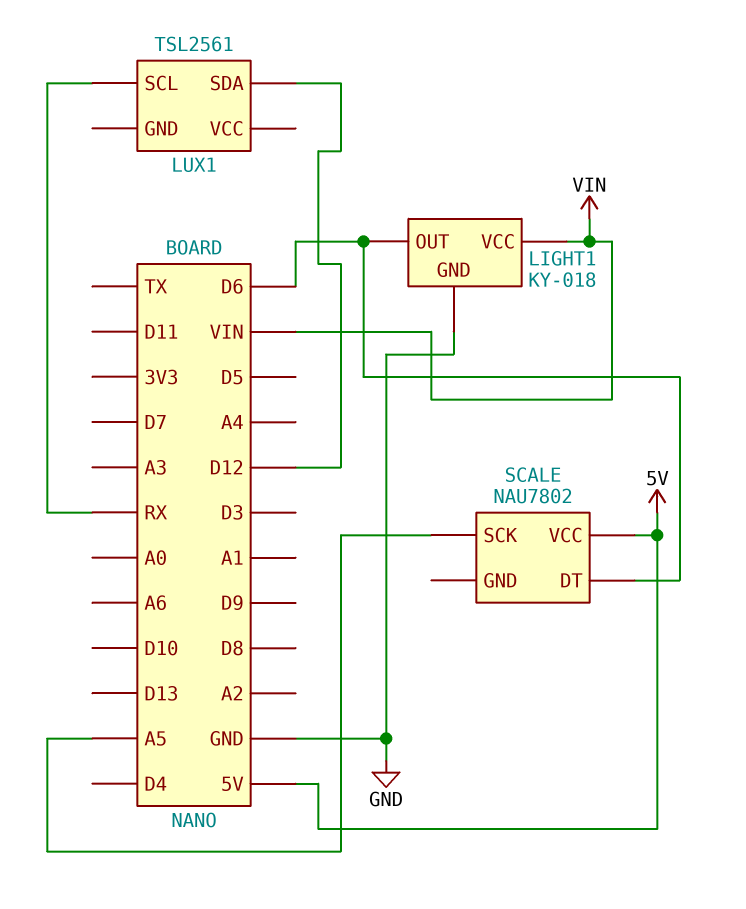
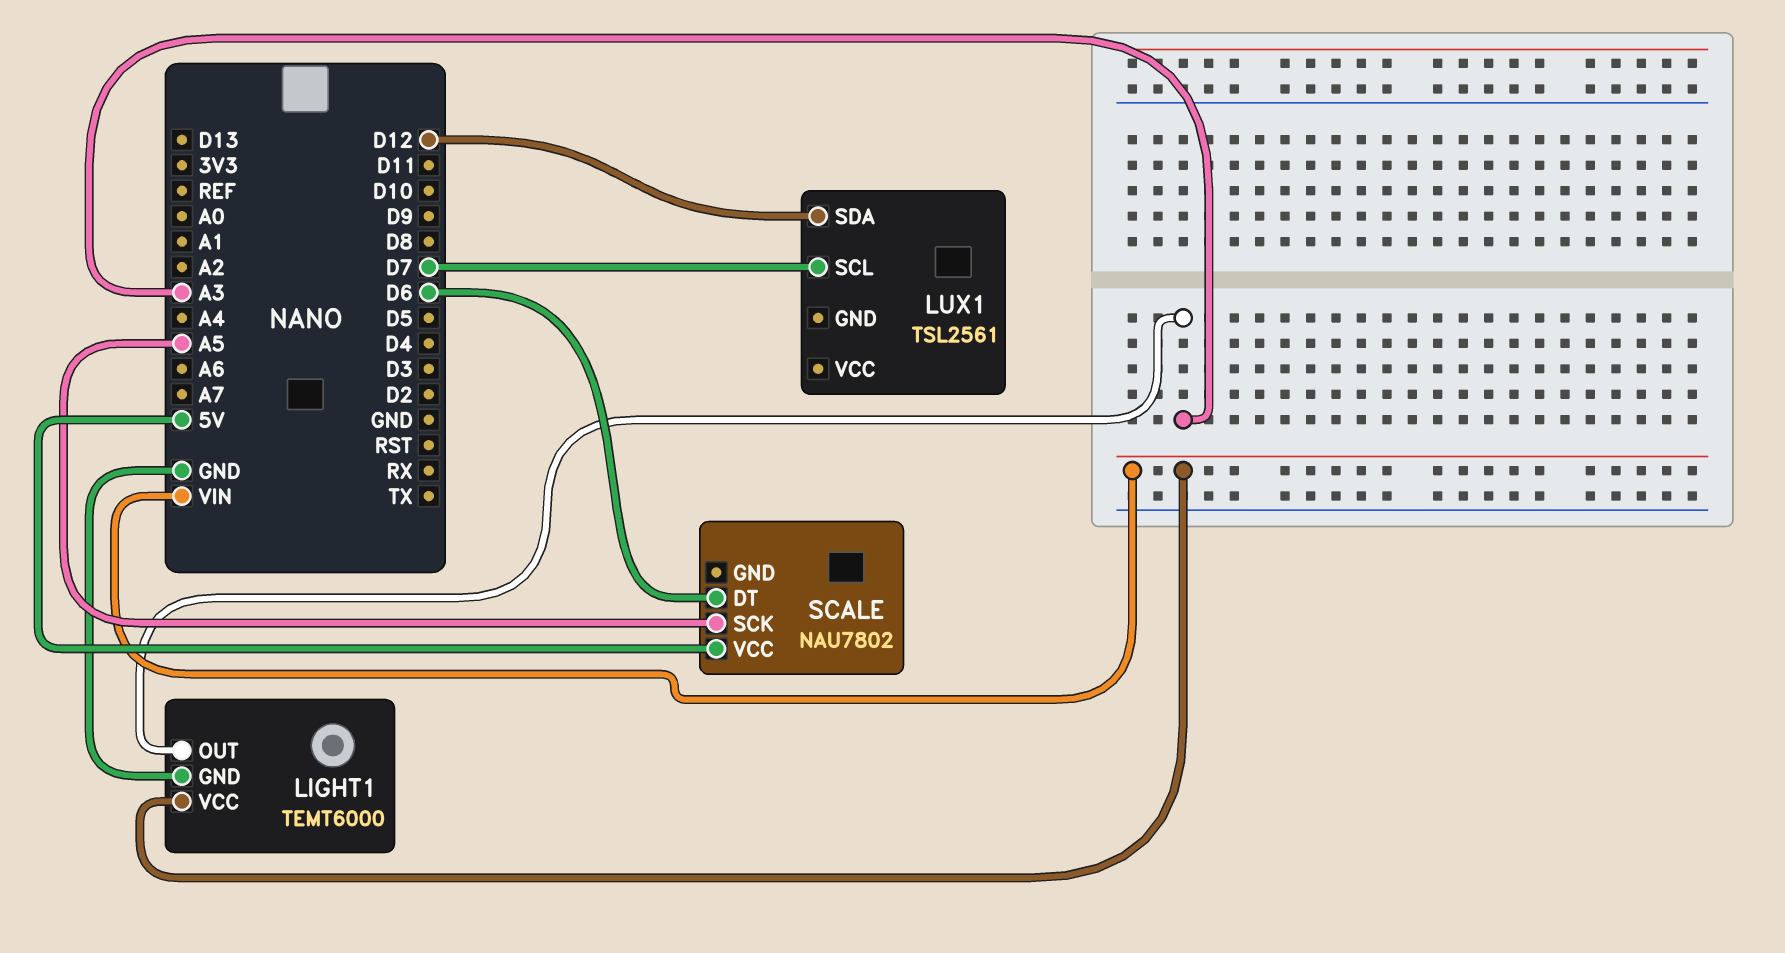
LIGHT1: KY-018 -> TEMT6000
LIGHT1 pin OUT: D6 -> A3
LUX1 pin SCL: RX -> D7

